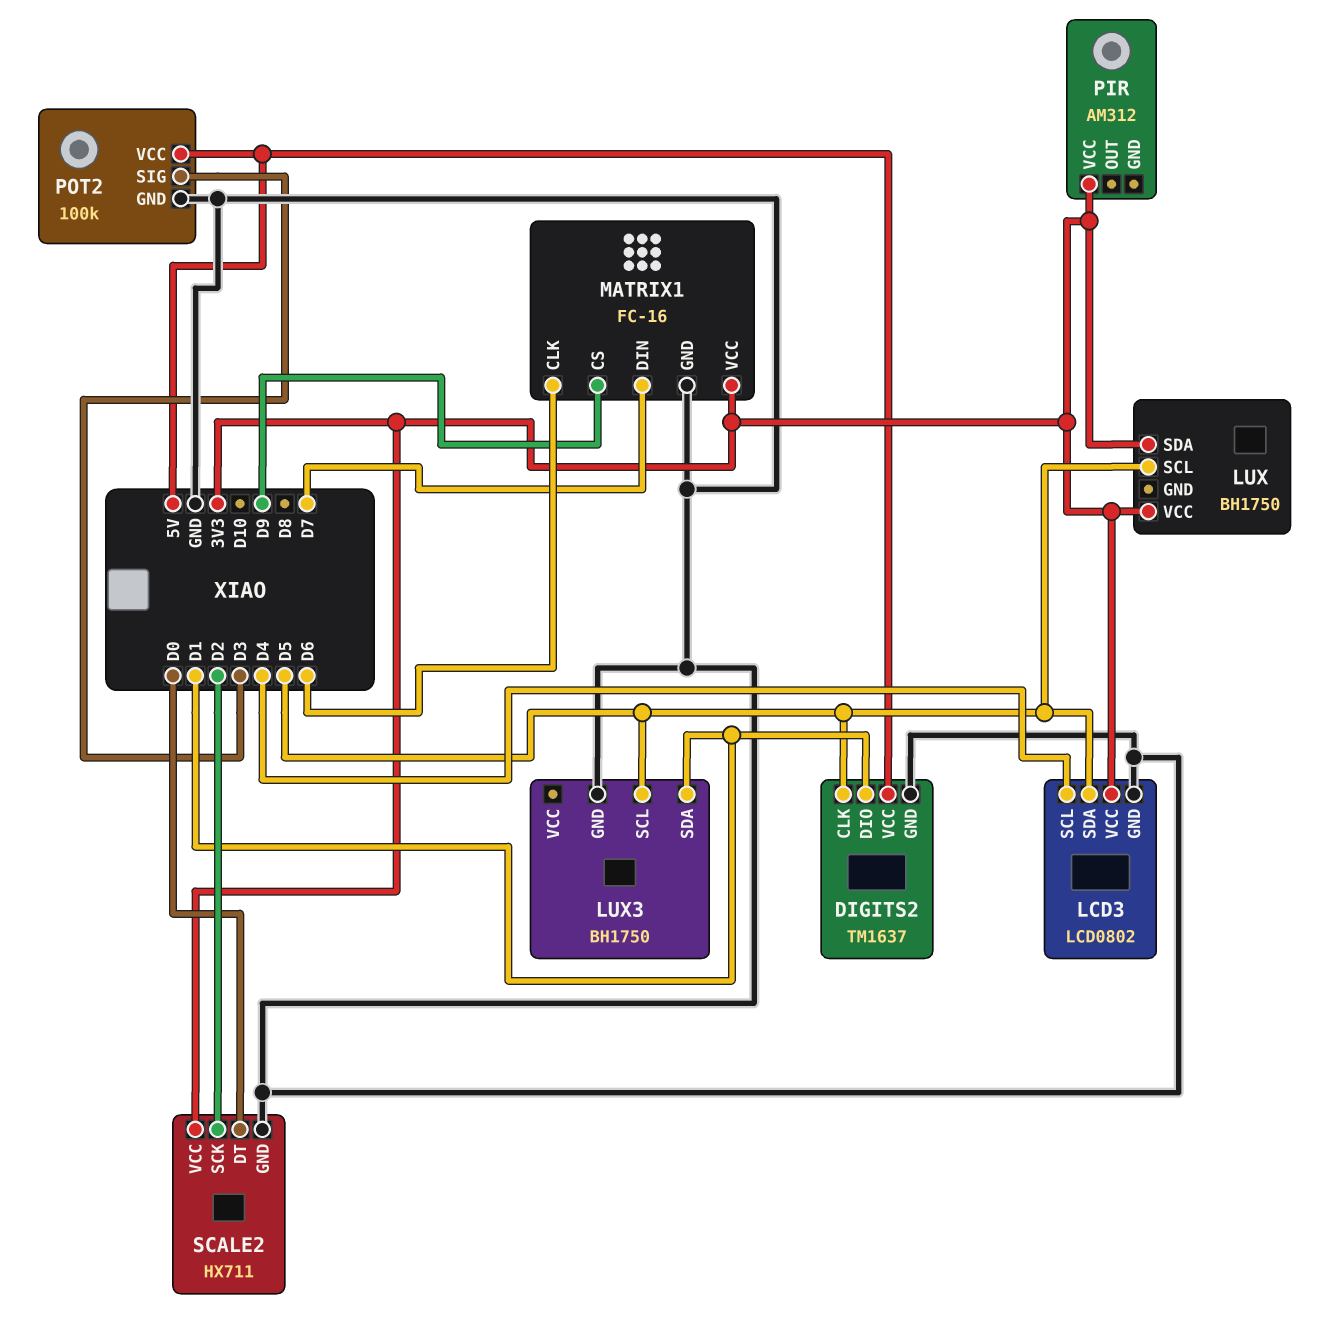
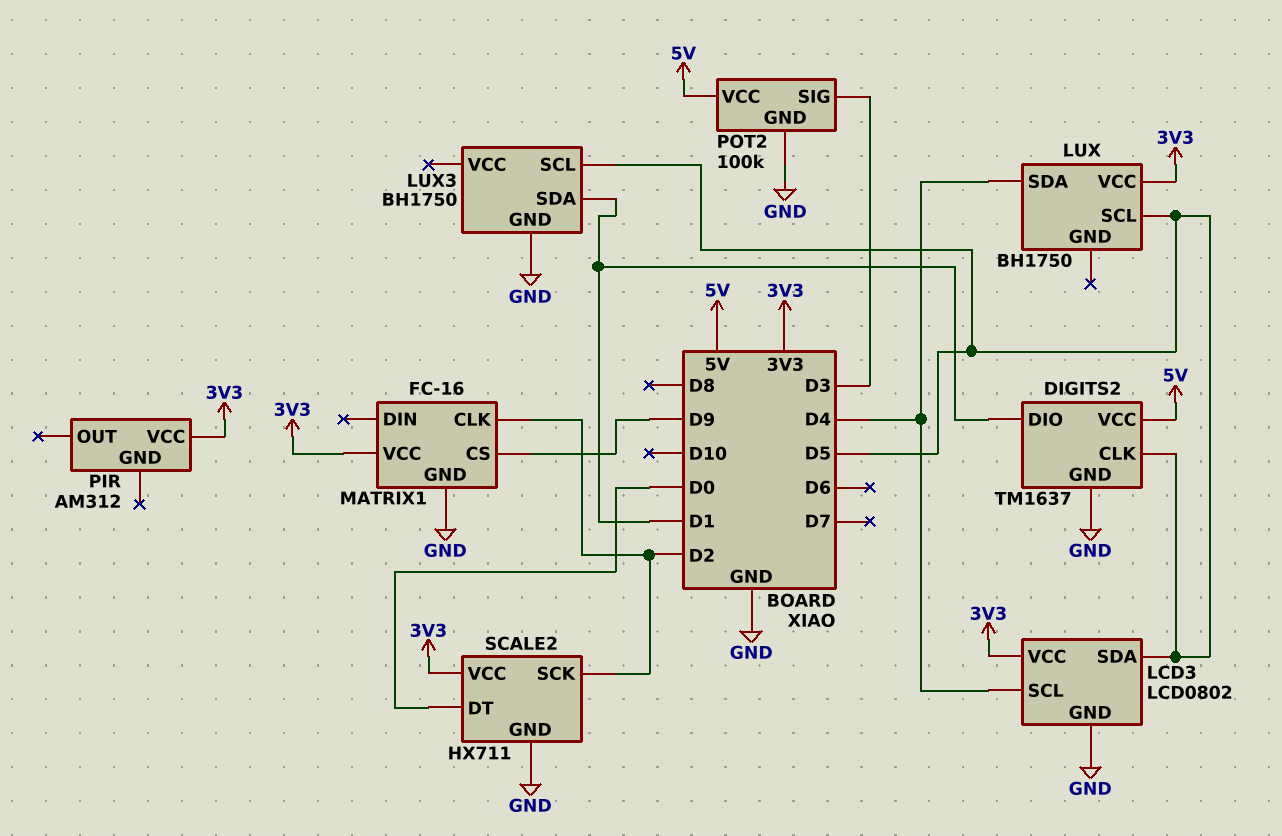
LUX pin SDA: 3V3 -> D4
MATRIX1 pin CLK: D6 -> D2
MATRIX1 pin DIN: D7 -> none

